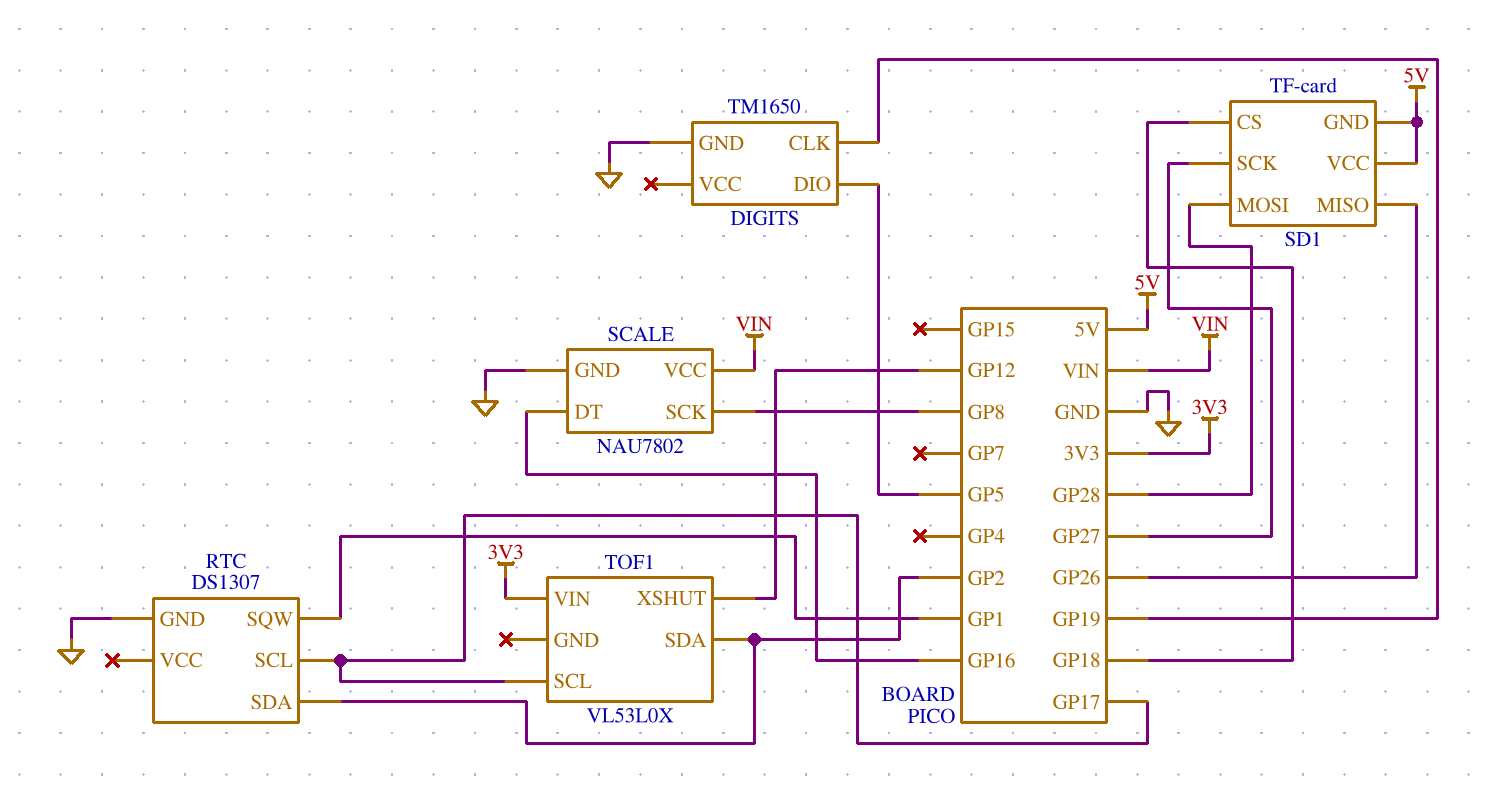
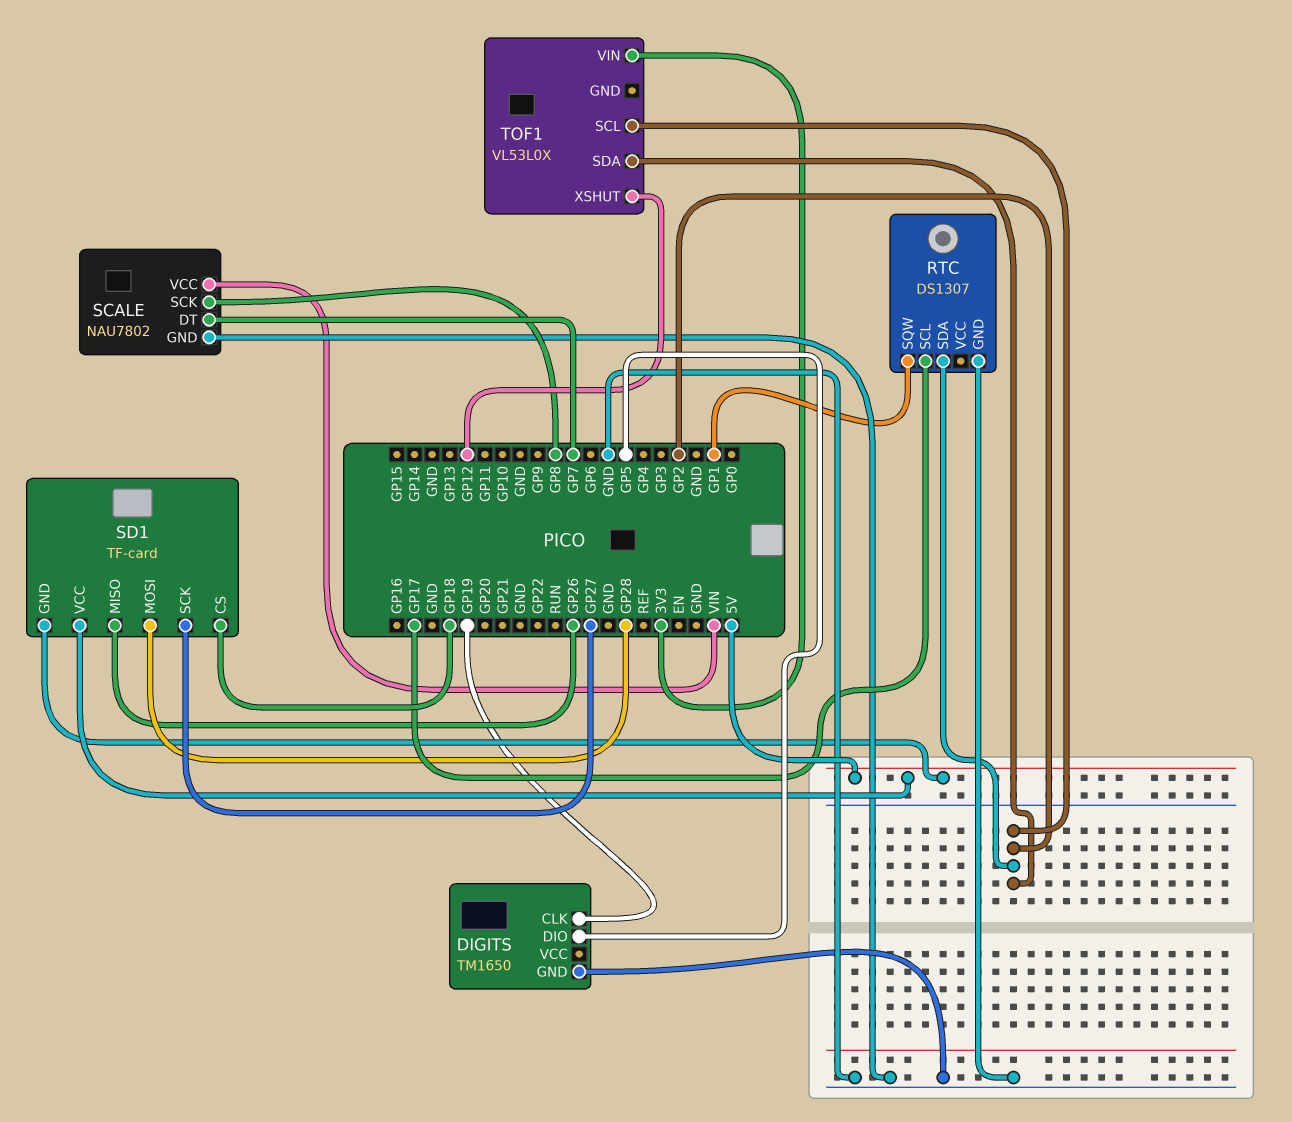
SCALE pin DT: GP16 -> GP7
TOF1 pin SCL: GP17 -> GP2

